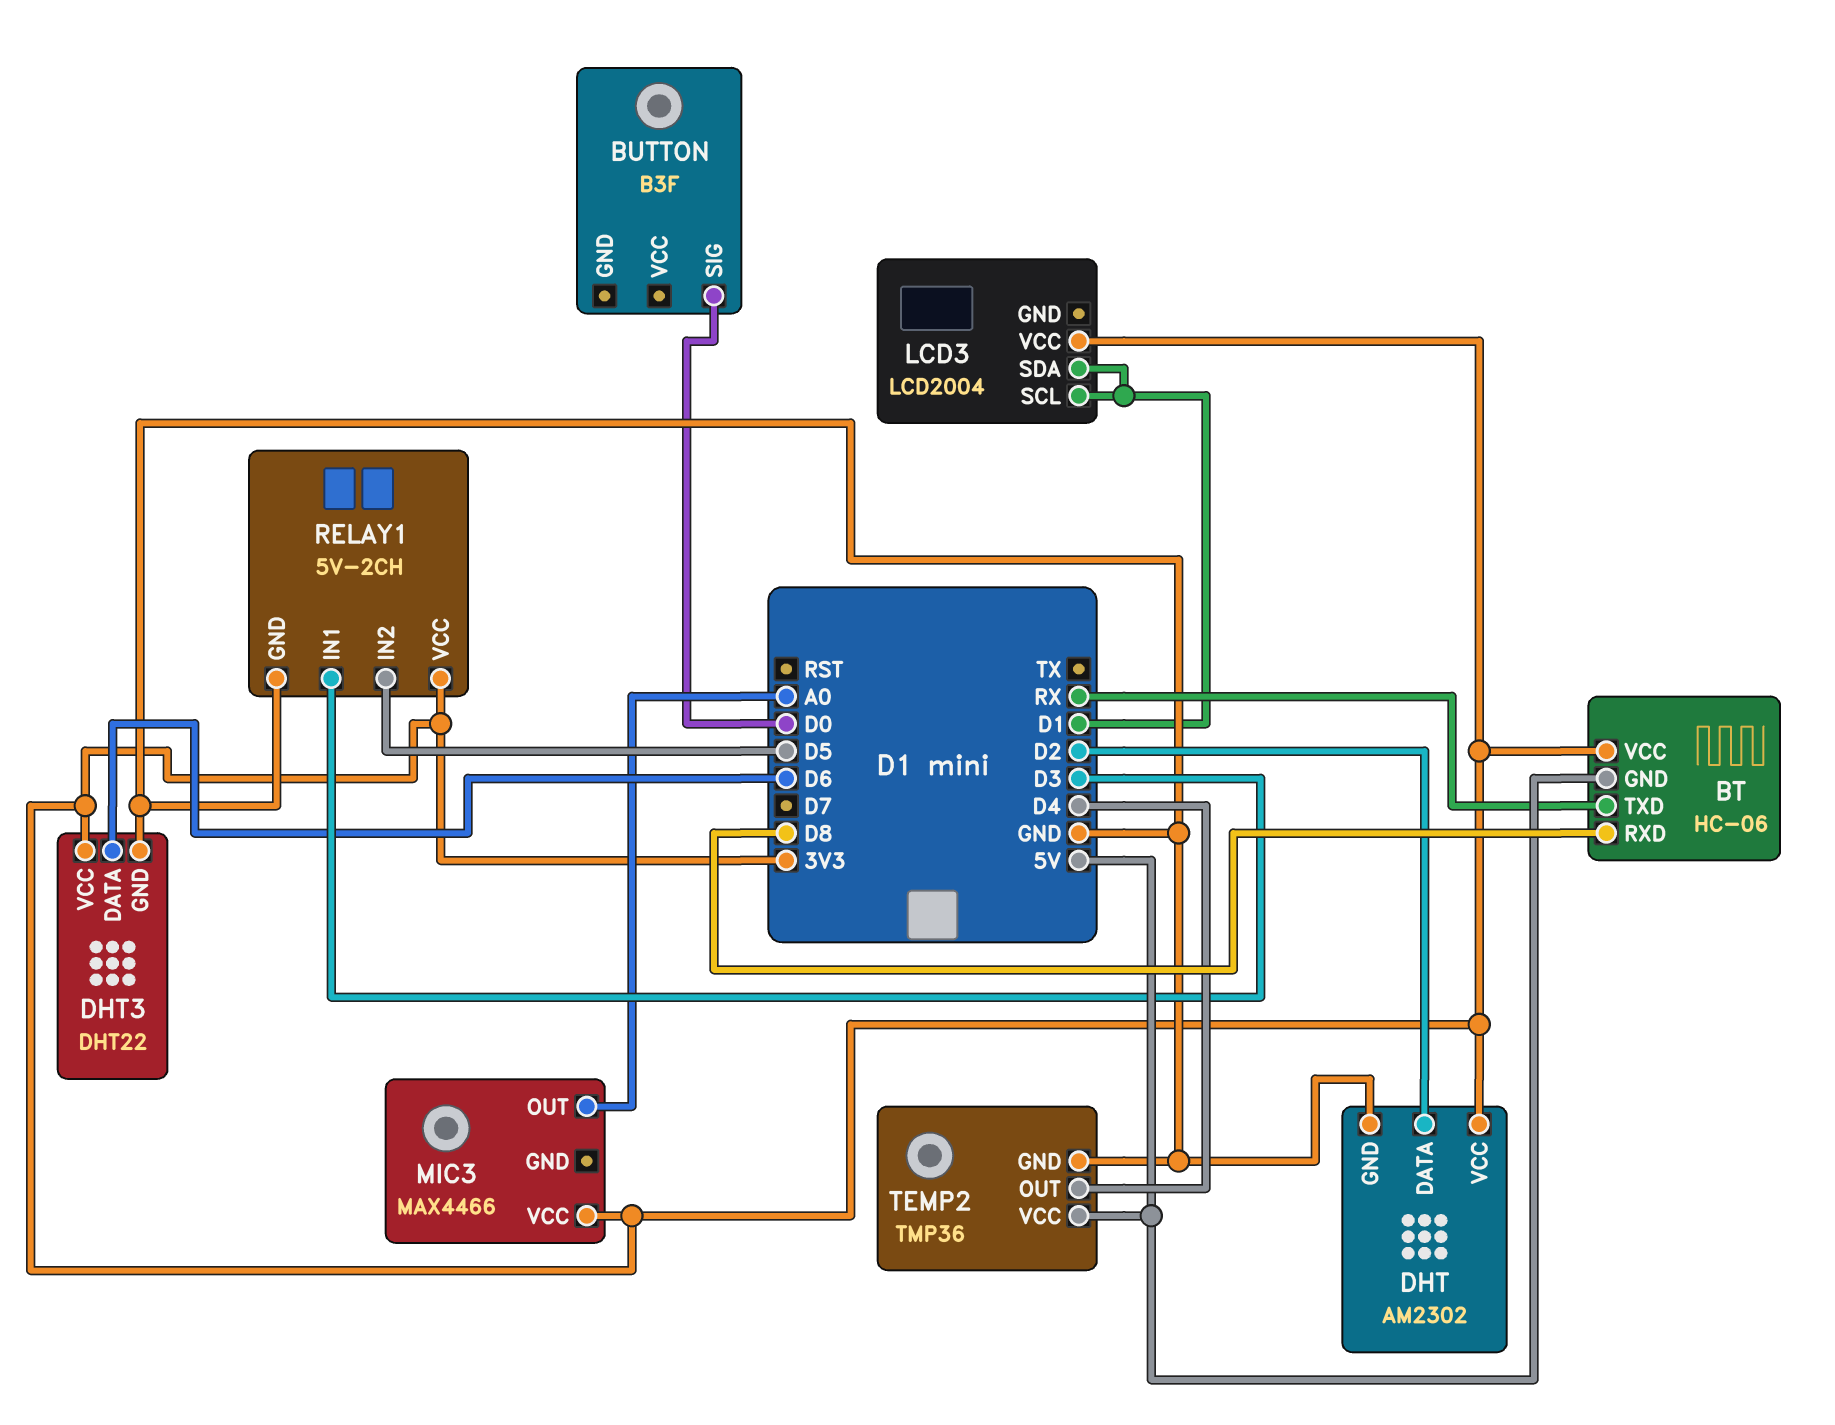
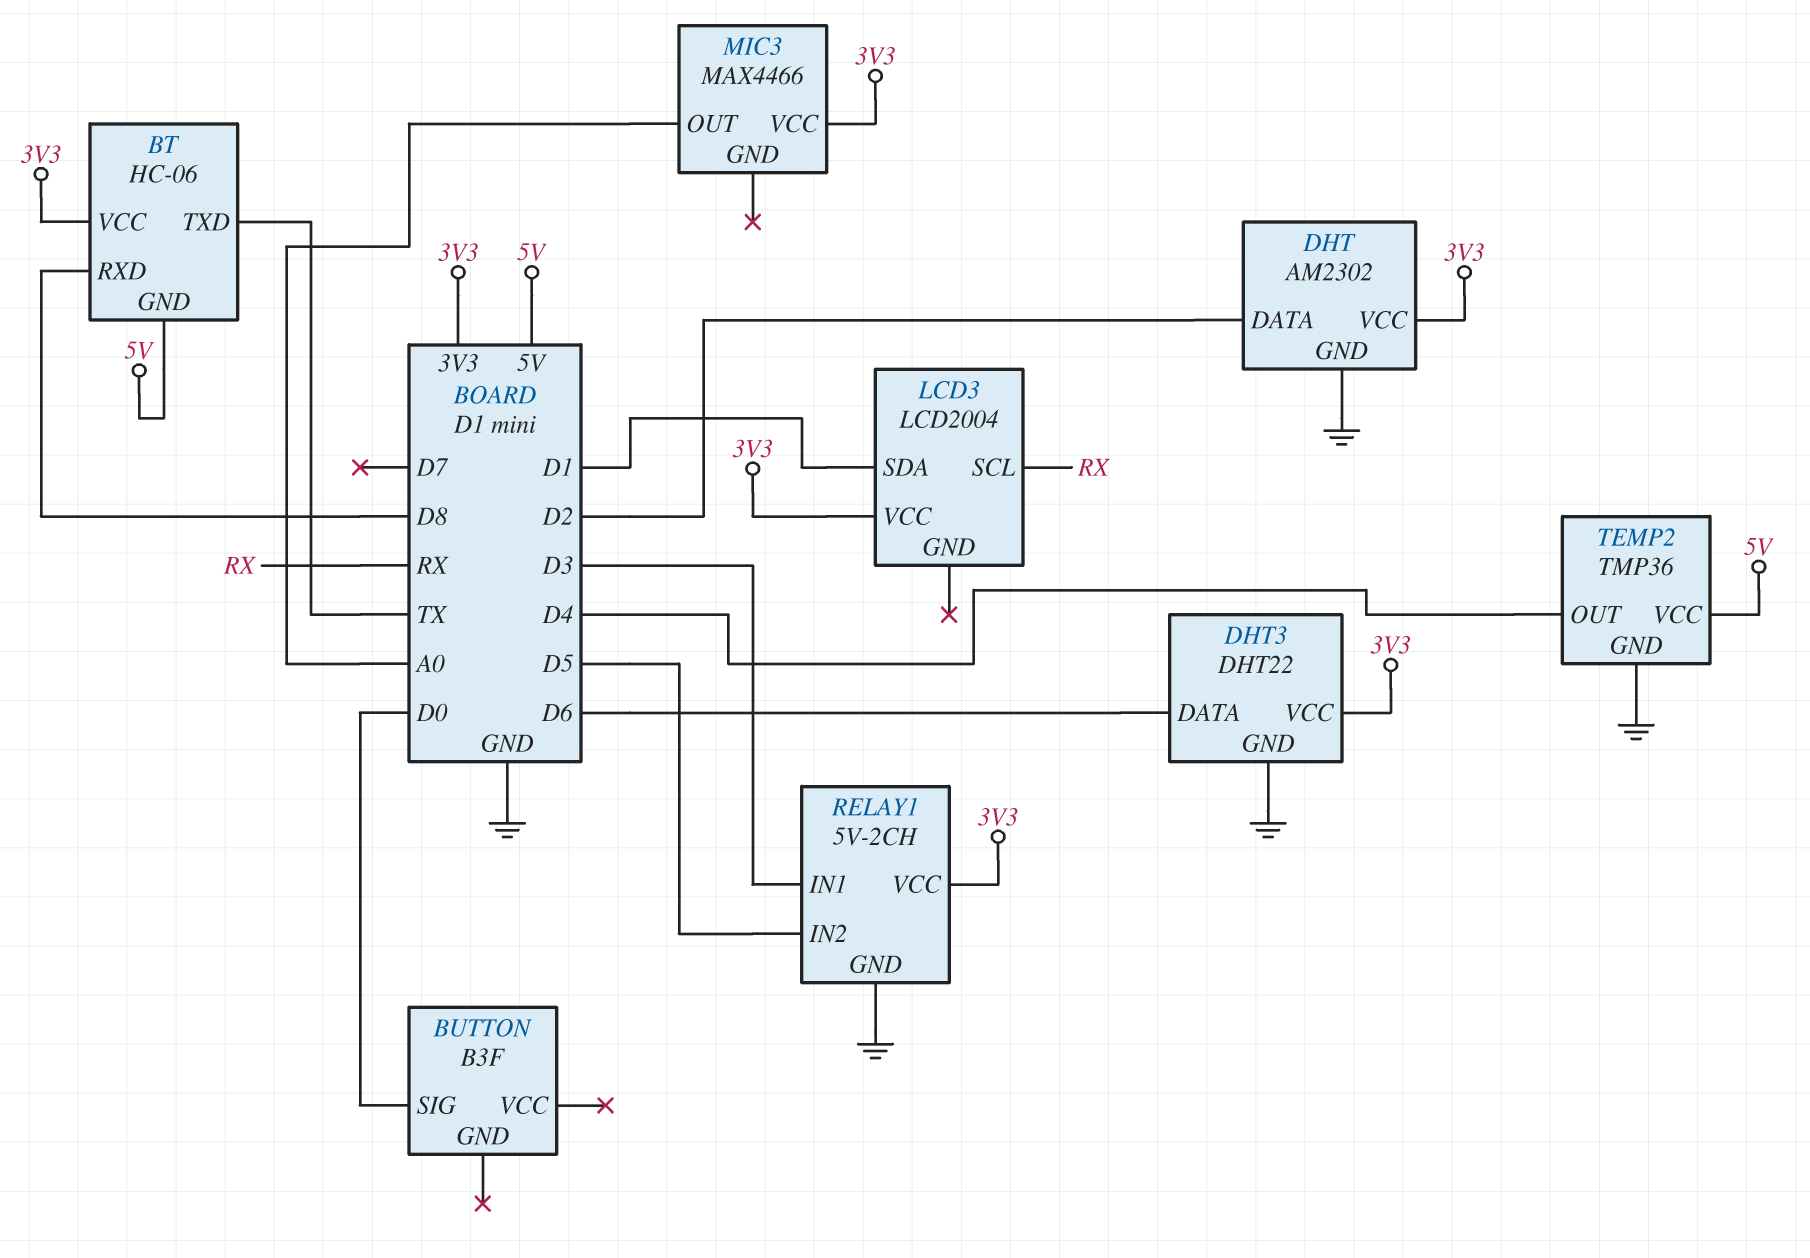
BT pin TXD: RX -> TX
LCD3 pin SCL: D1 -> RX

